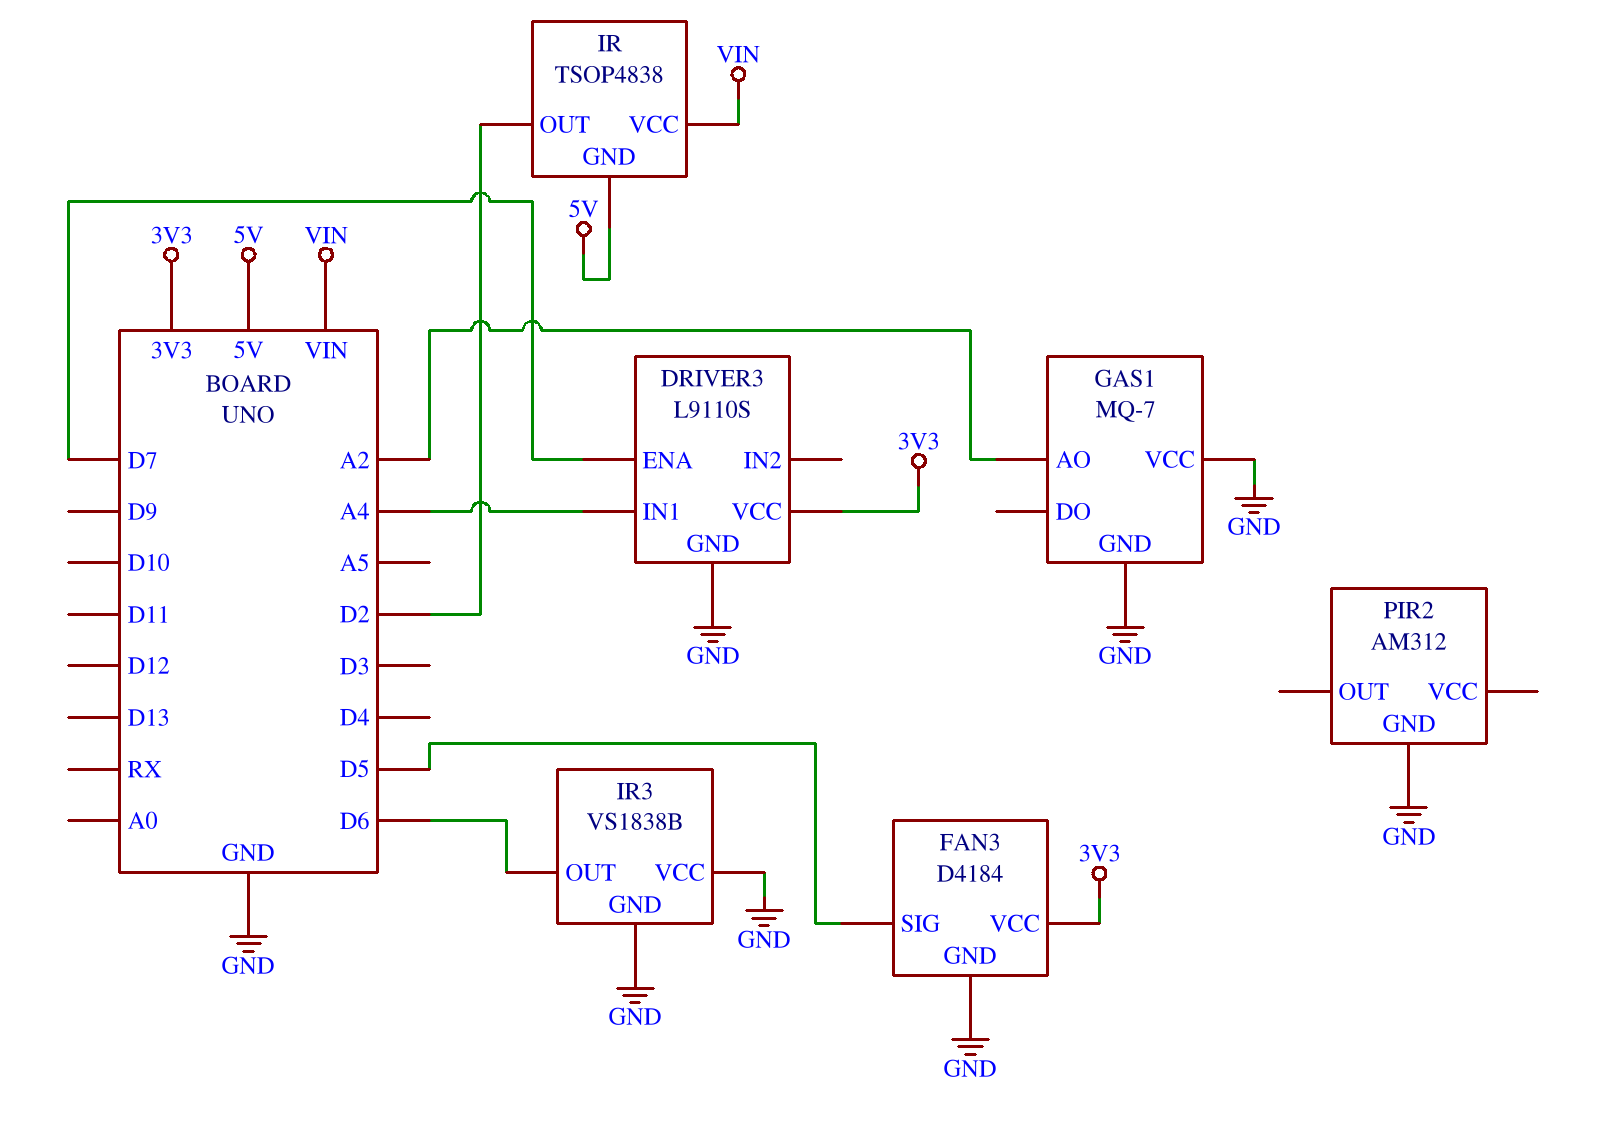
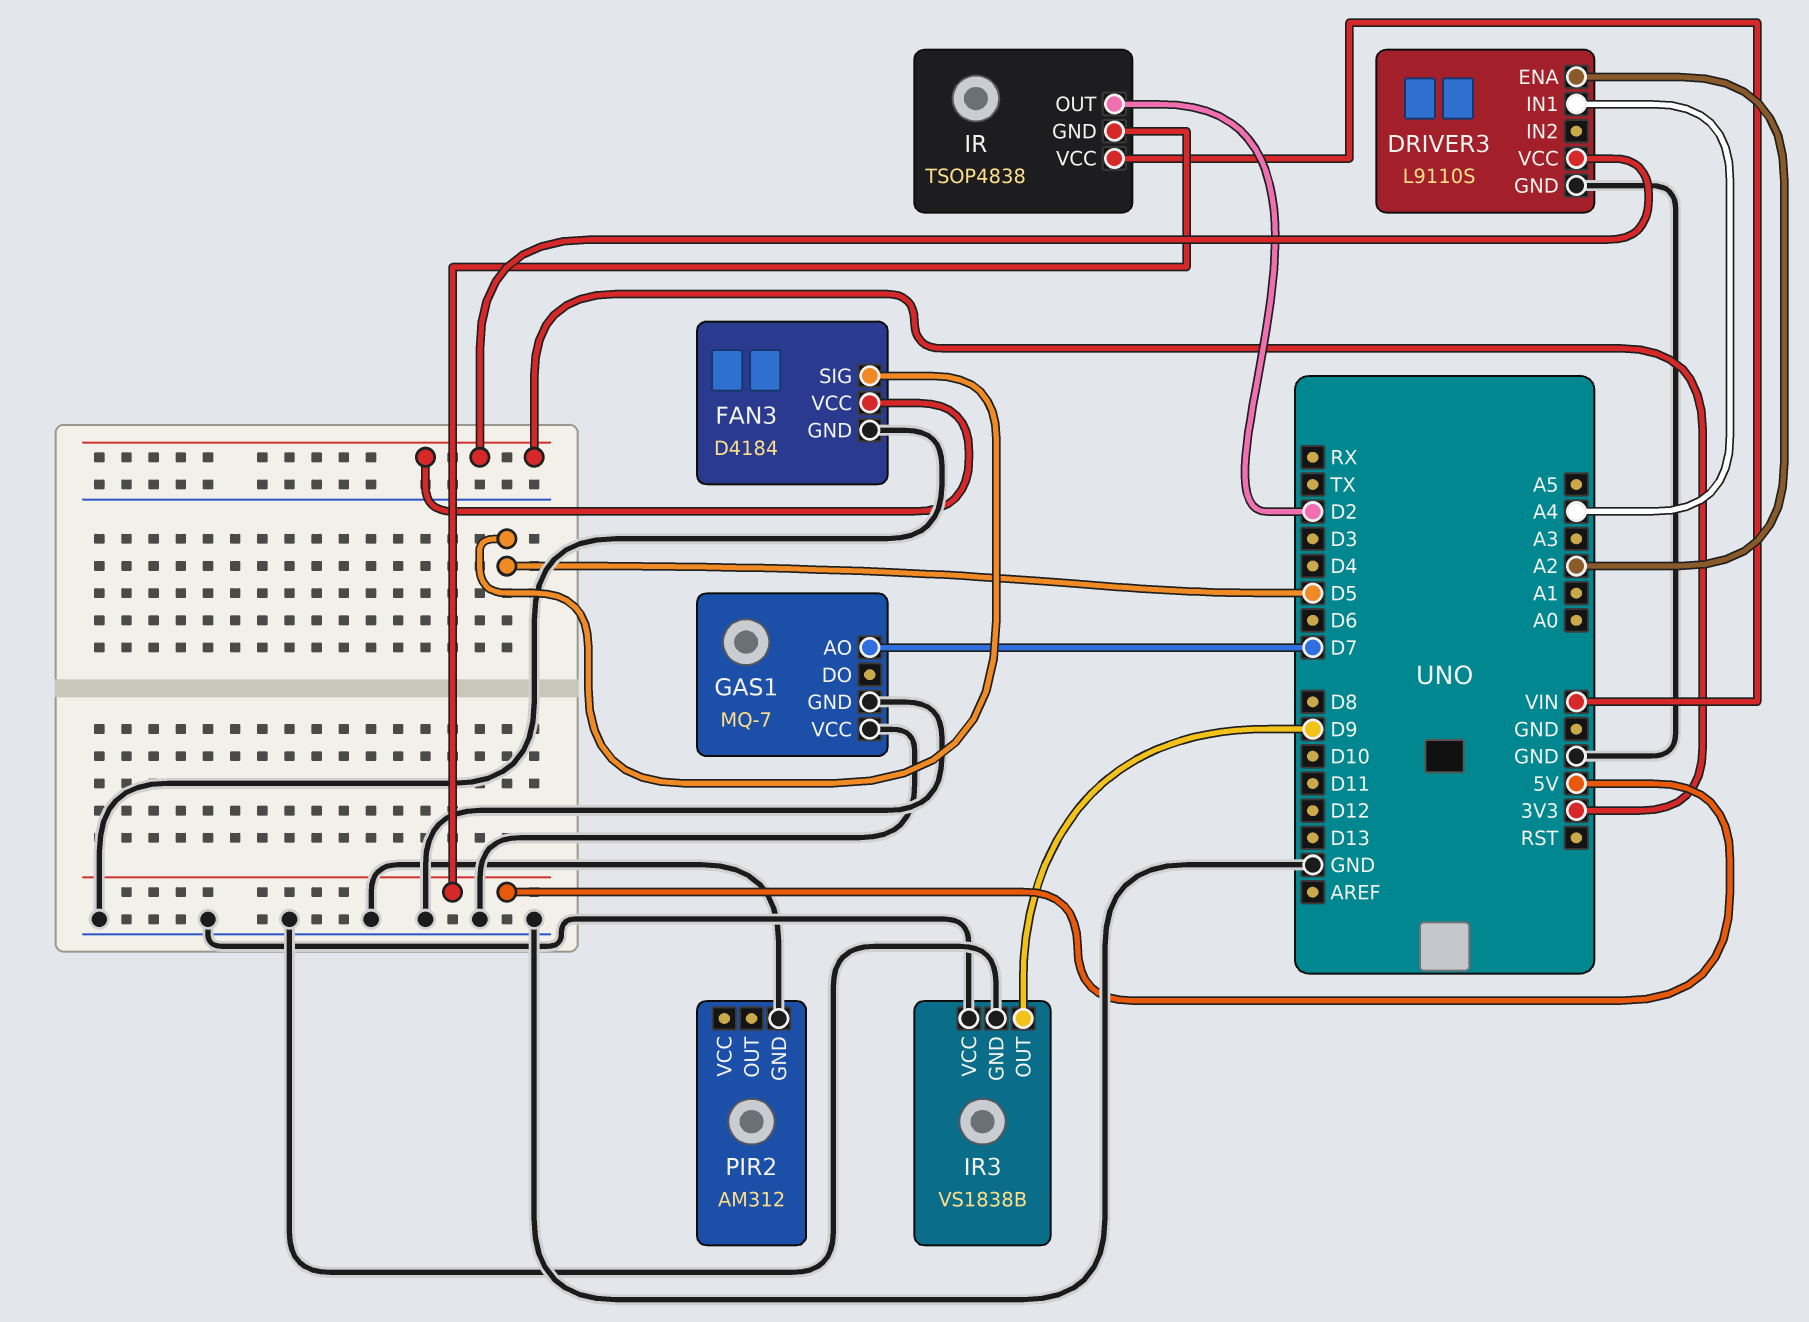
DRIVER3 pin ENA: D7 -> A2
GAS1 pin AO: A2 -> D7
IR3 pin OUT: D6 -> D9

